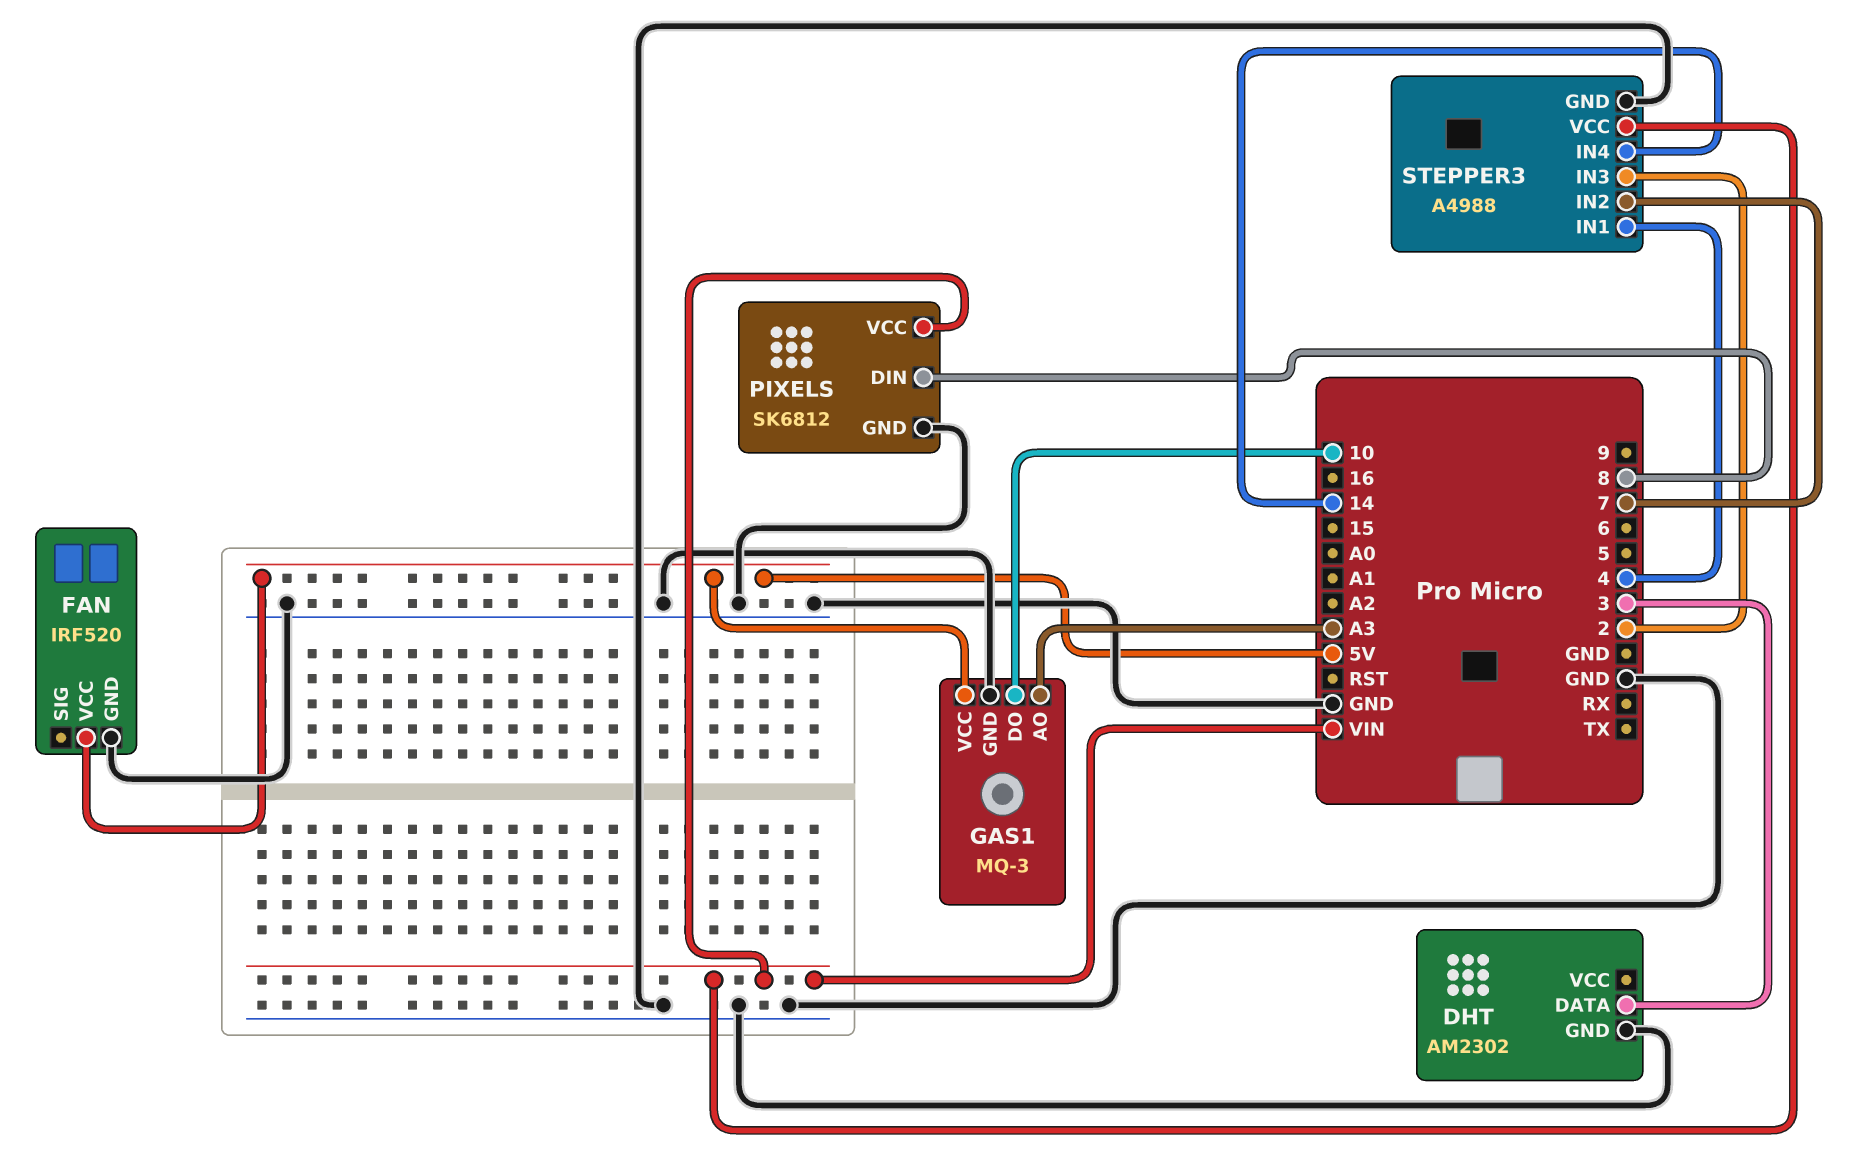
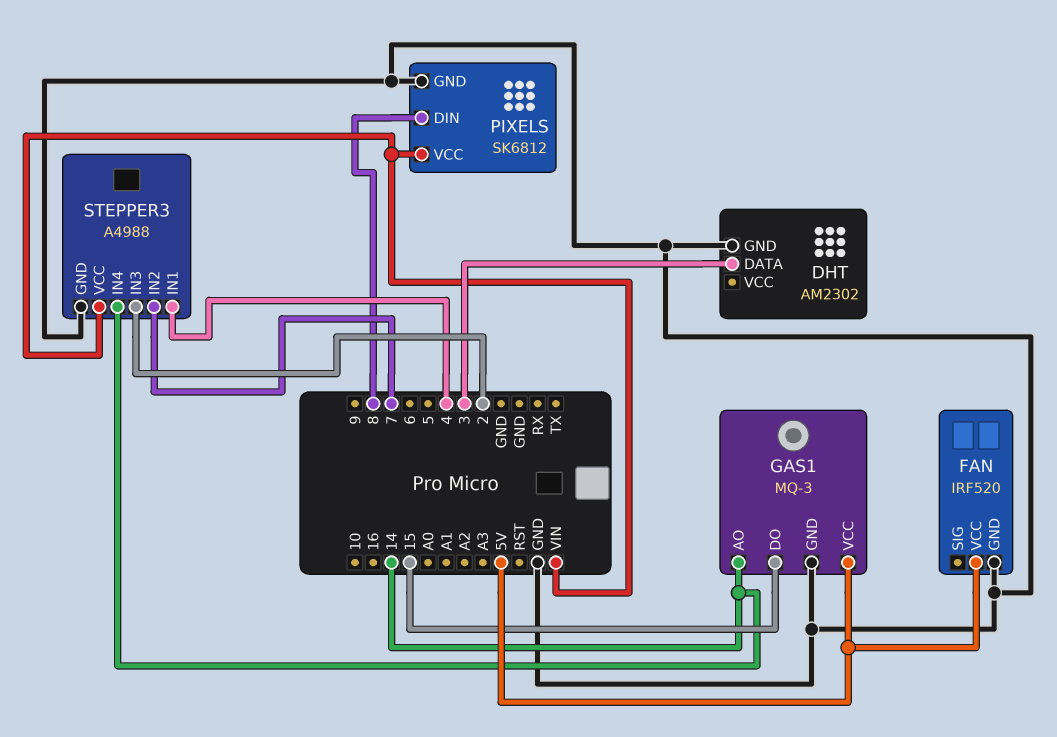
GAS1 pin AO: A3 -> 14
GAS1 pin DO: 10 -> 15

